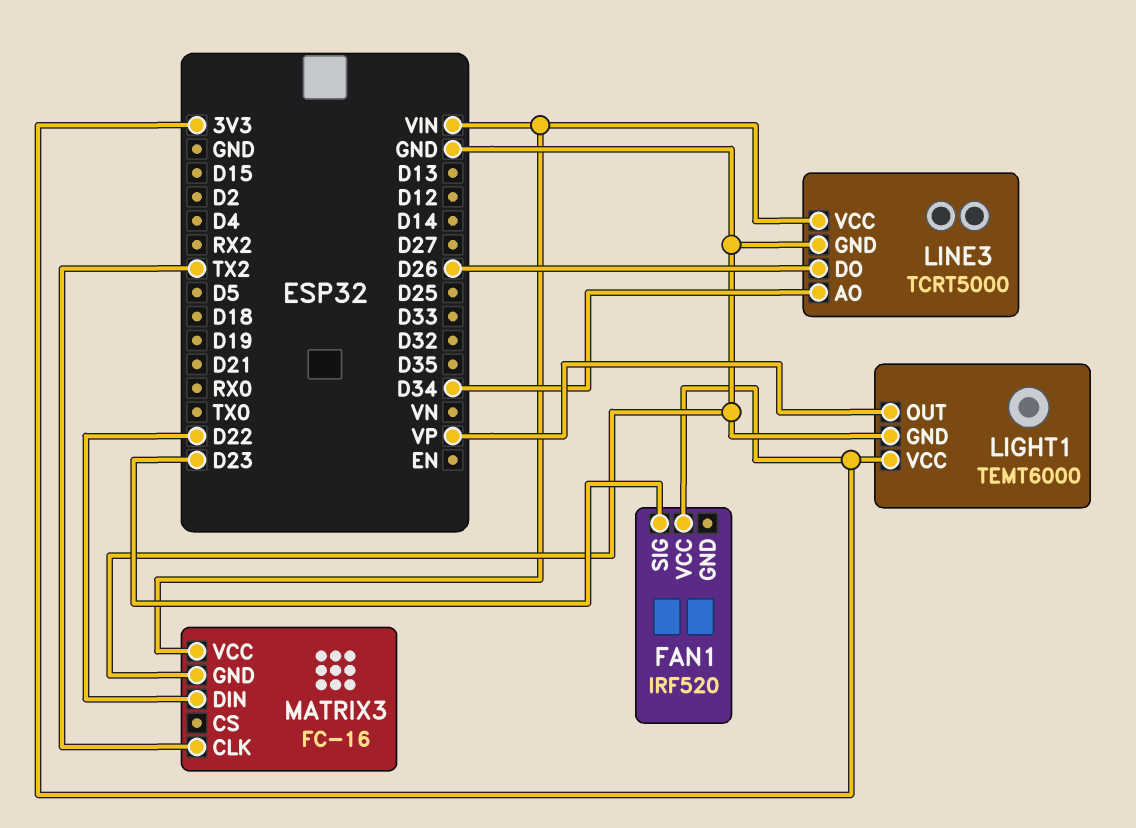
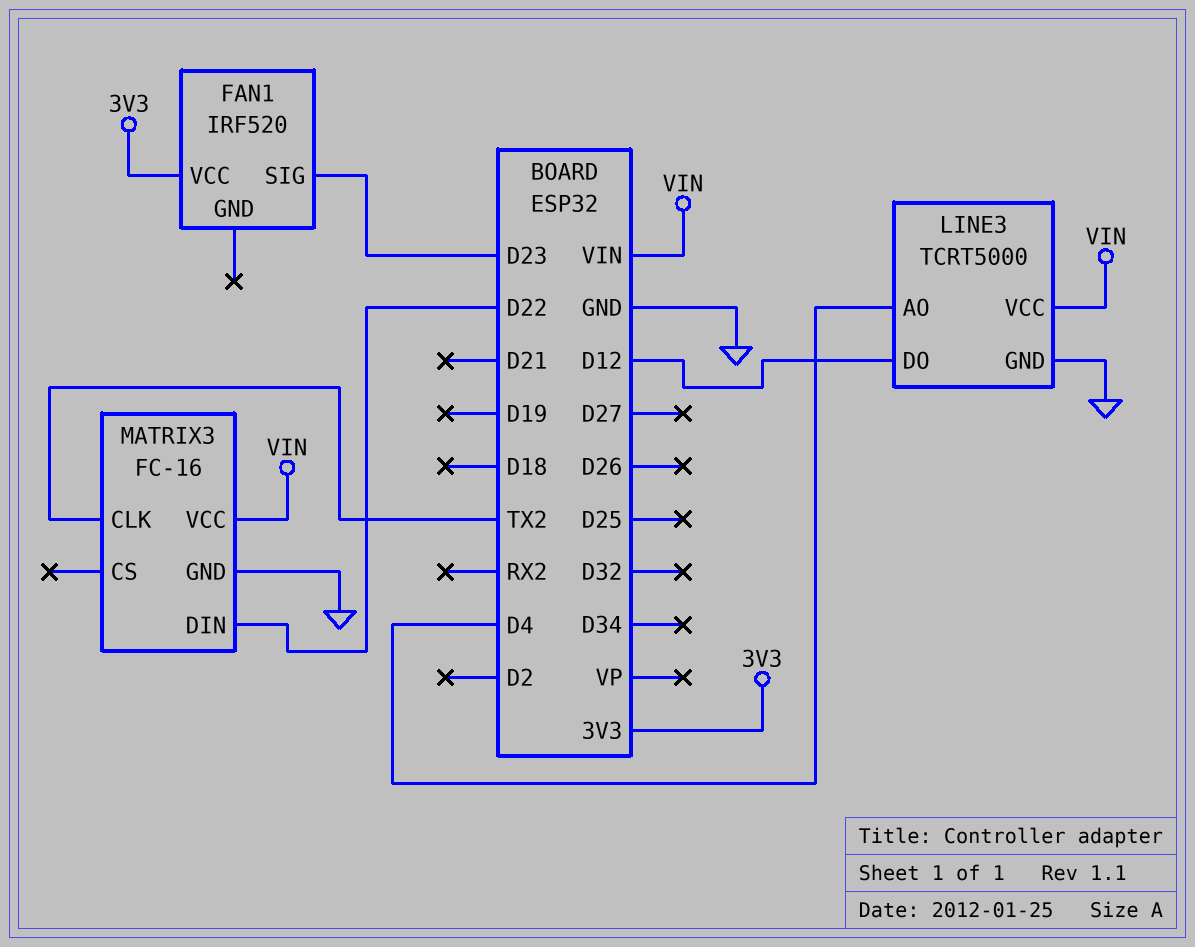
LIGHT1: TEMT6000 -> none
LIGHT1 pin GND: GND -> none
LIGHT1 pin OUT: VP -> none
LIGHT1 pin VCC: 3V3 -> none
LINE3 pin AO: D34 -> D4
LINE3 pin DO: D26 -> D12

